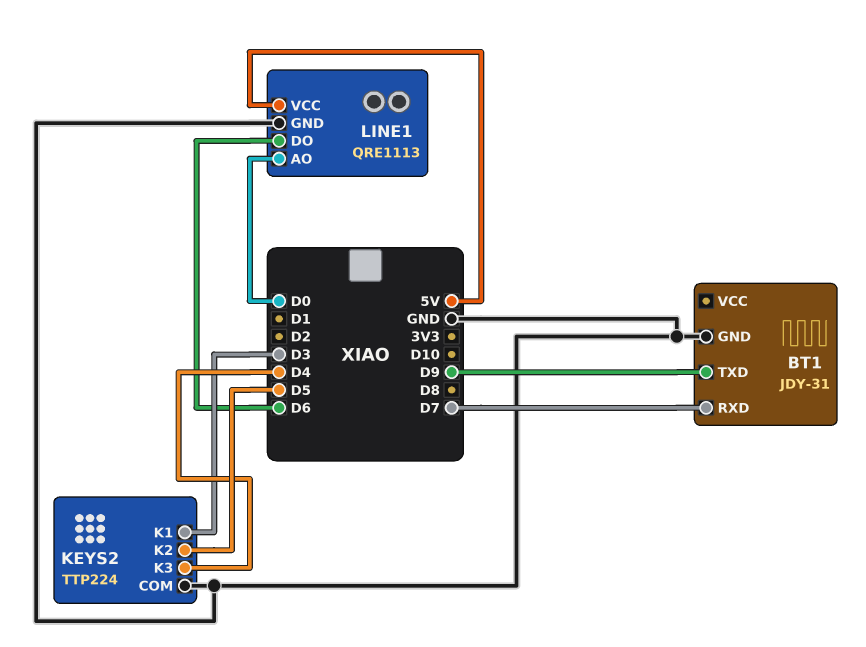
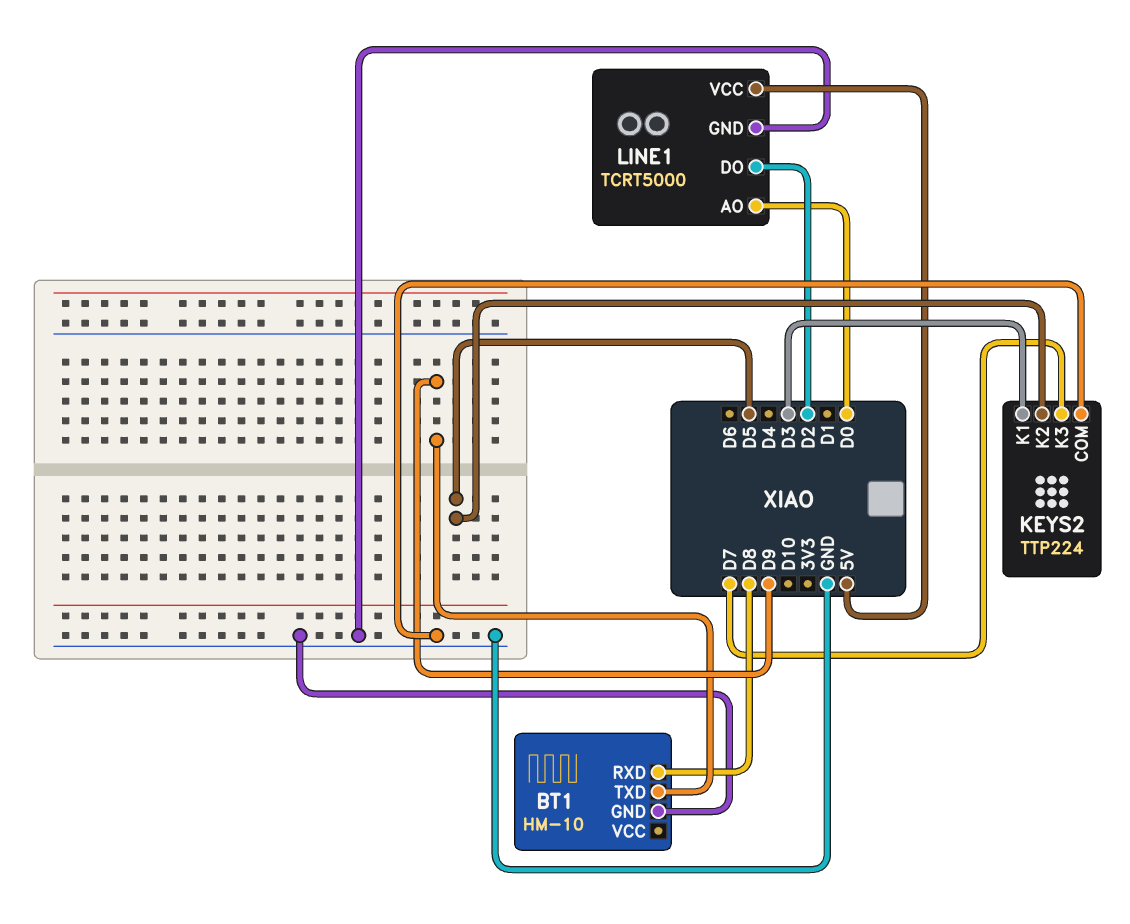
BT1: JDY-31 -> HM-10
BT1 pin RXD: D7 -> D8
KEYS2 pin K3: D4 -> D7
LINE1: QRE1113 -> TCRT5000
LINE1 pin DO: D6 -> D2

